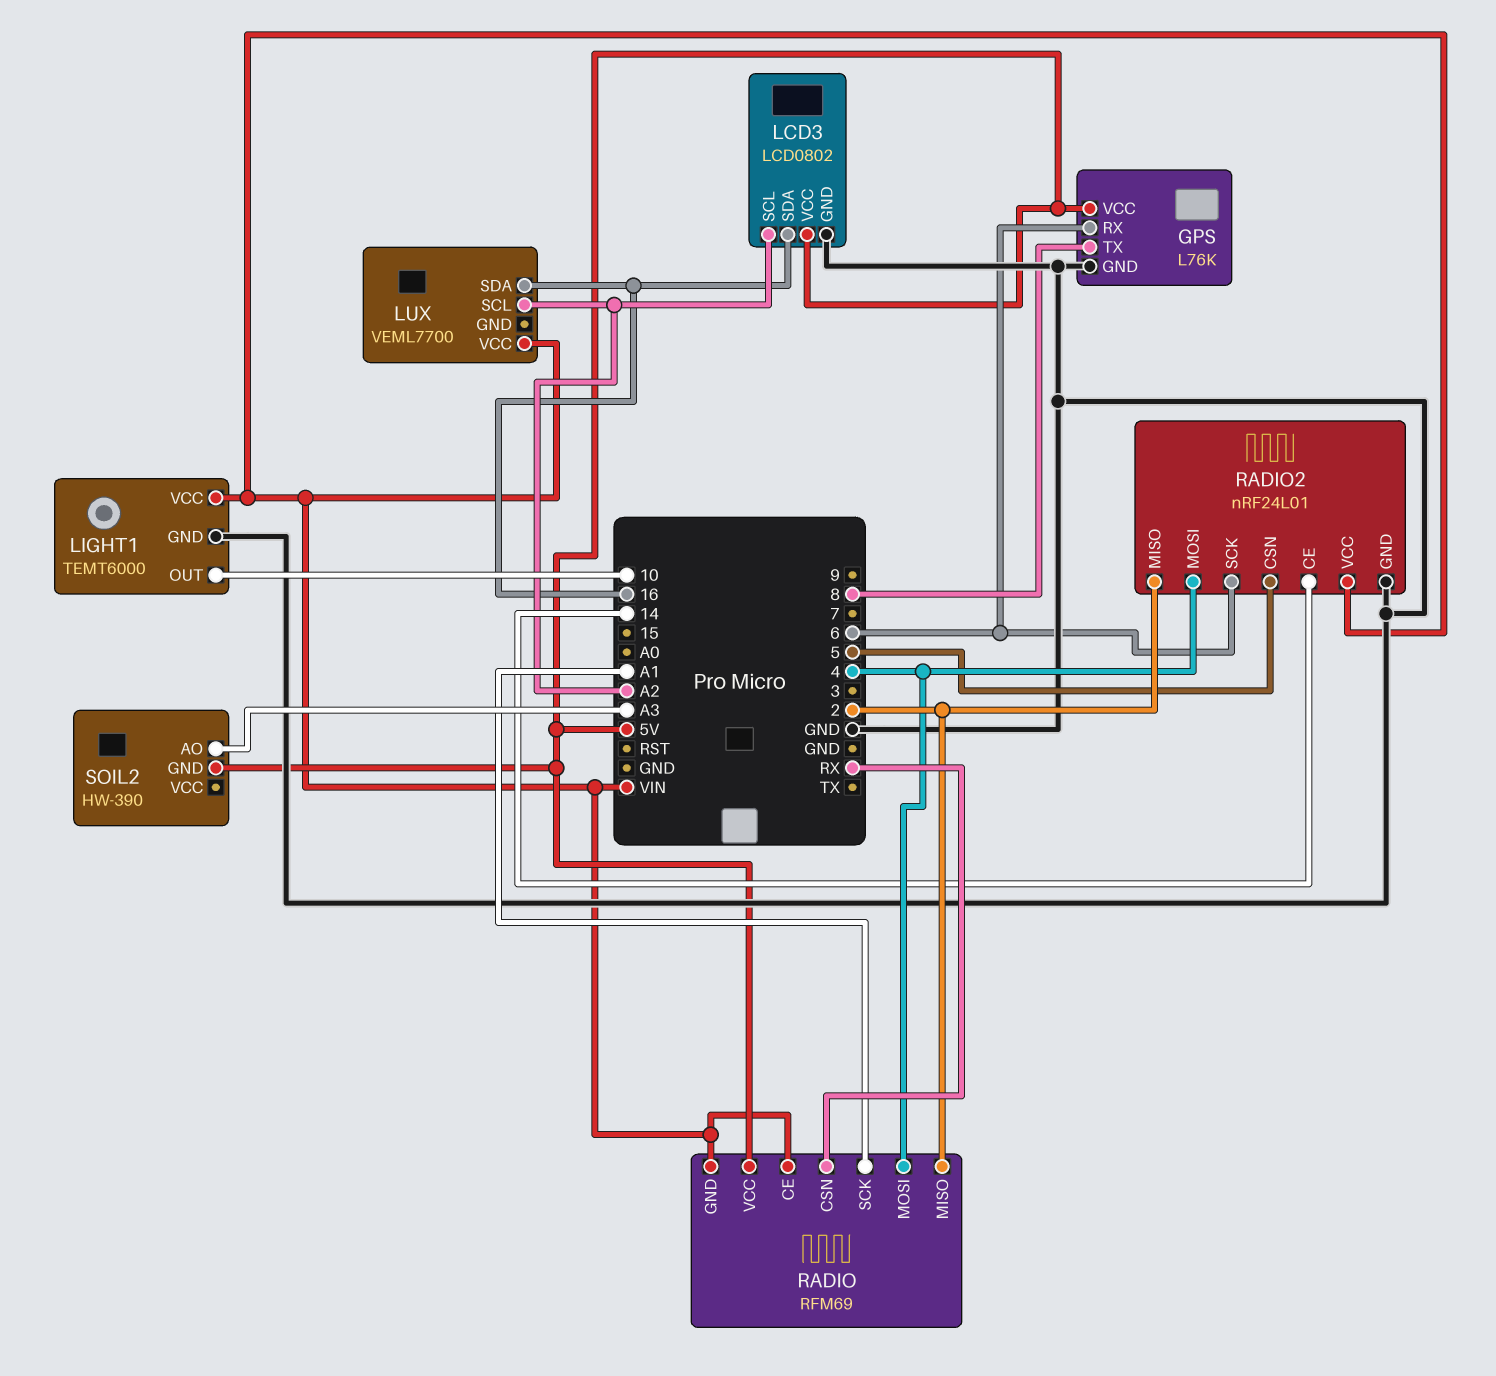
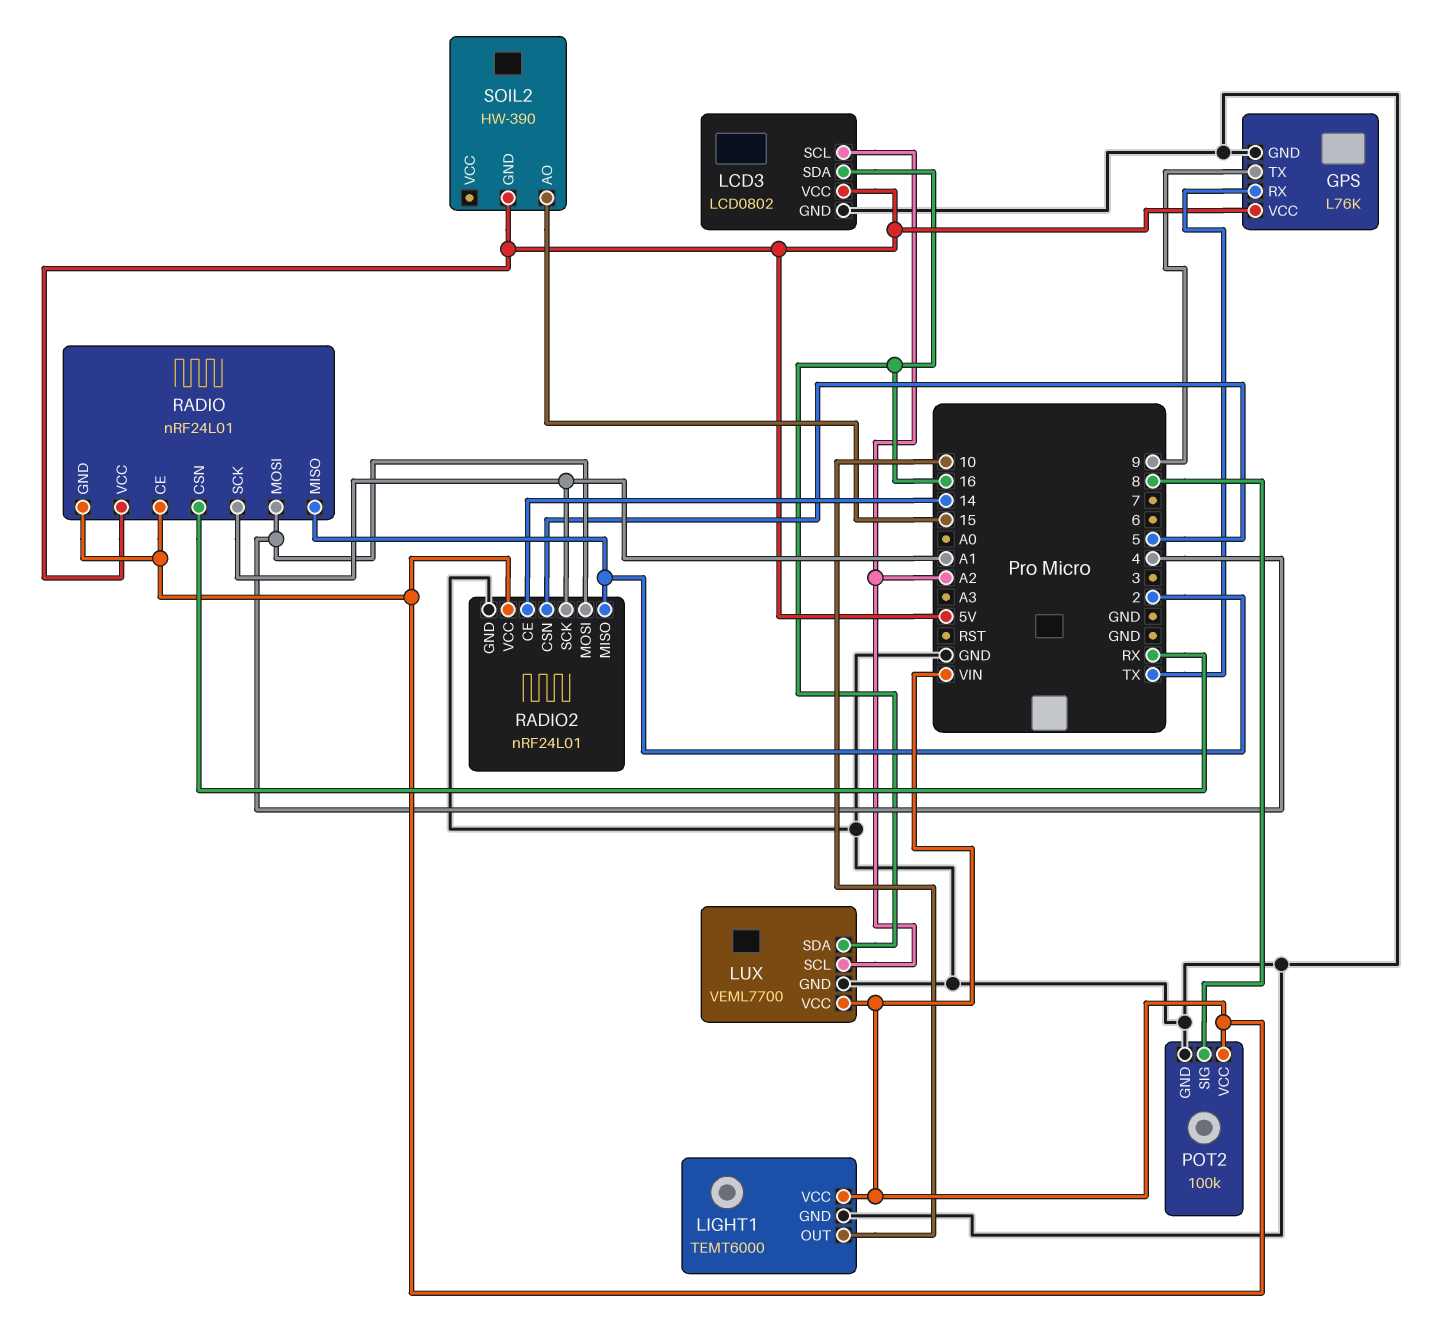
GPS pin RX: 6 -> TX
GPS pin TX: 8 -> 9
LUX pin GND: none -> GND
POT2: none -> 100k
POT2 pin GND: none -> GND
POT2 pin SIG: none -> 8
POT2 pin VCC: none -> VIN
RADIO: RFM69 -> nRF24L01
RADIO2 pin SCK: 6 -> A1
SOIL2 pin AO: A3 -> 15

